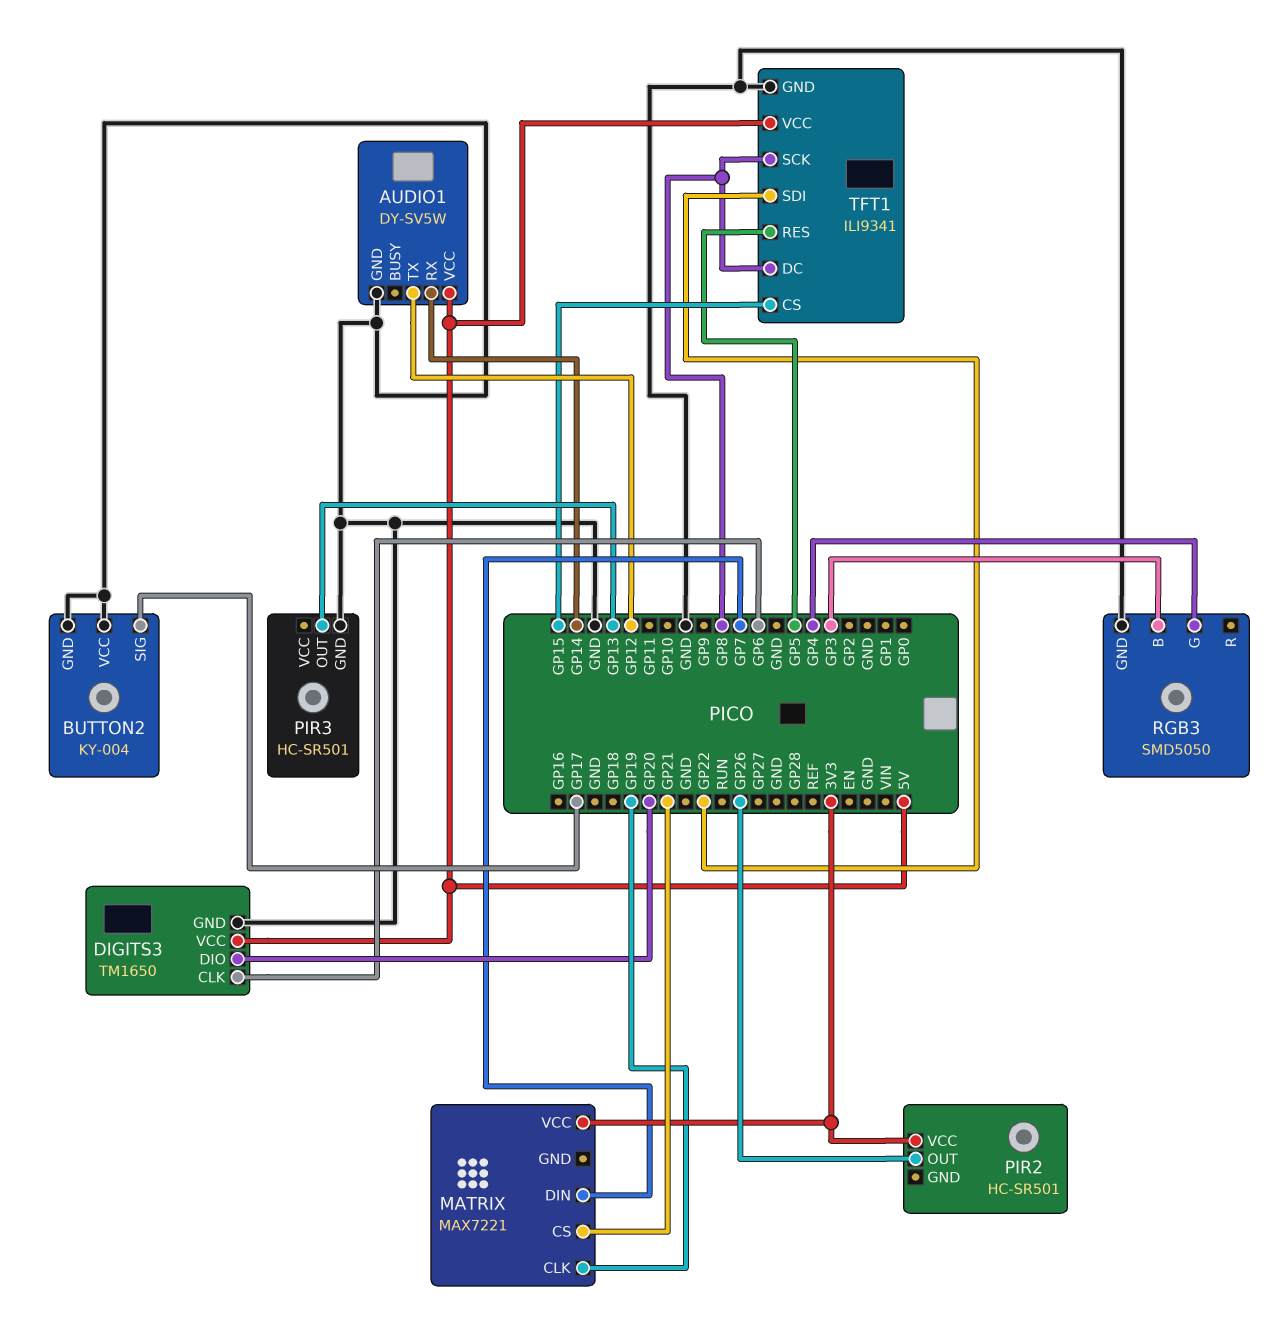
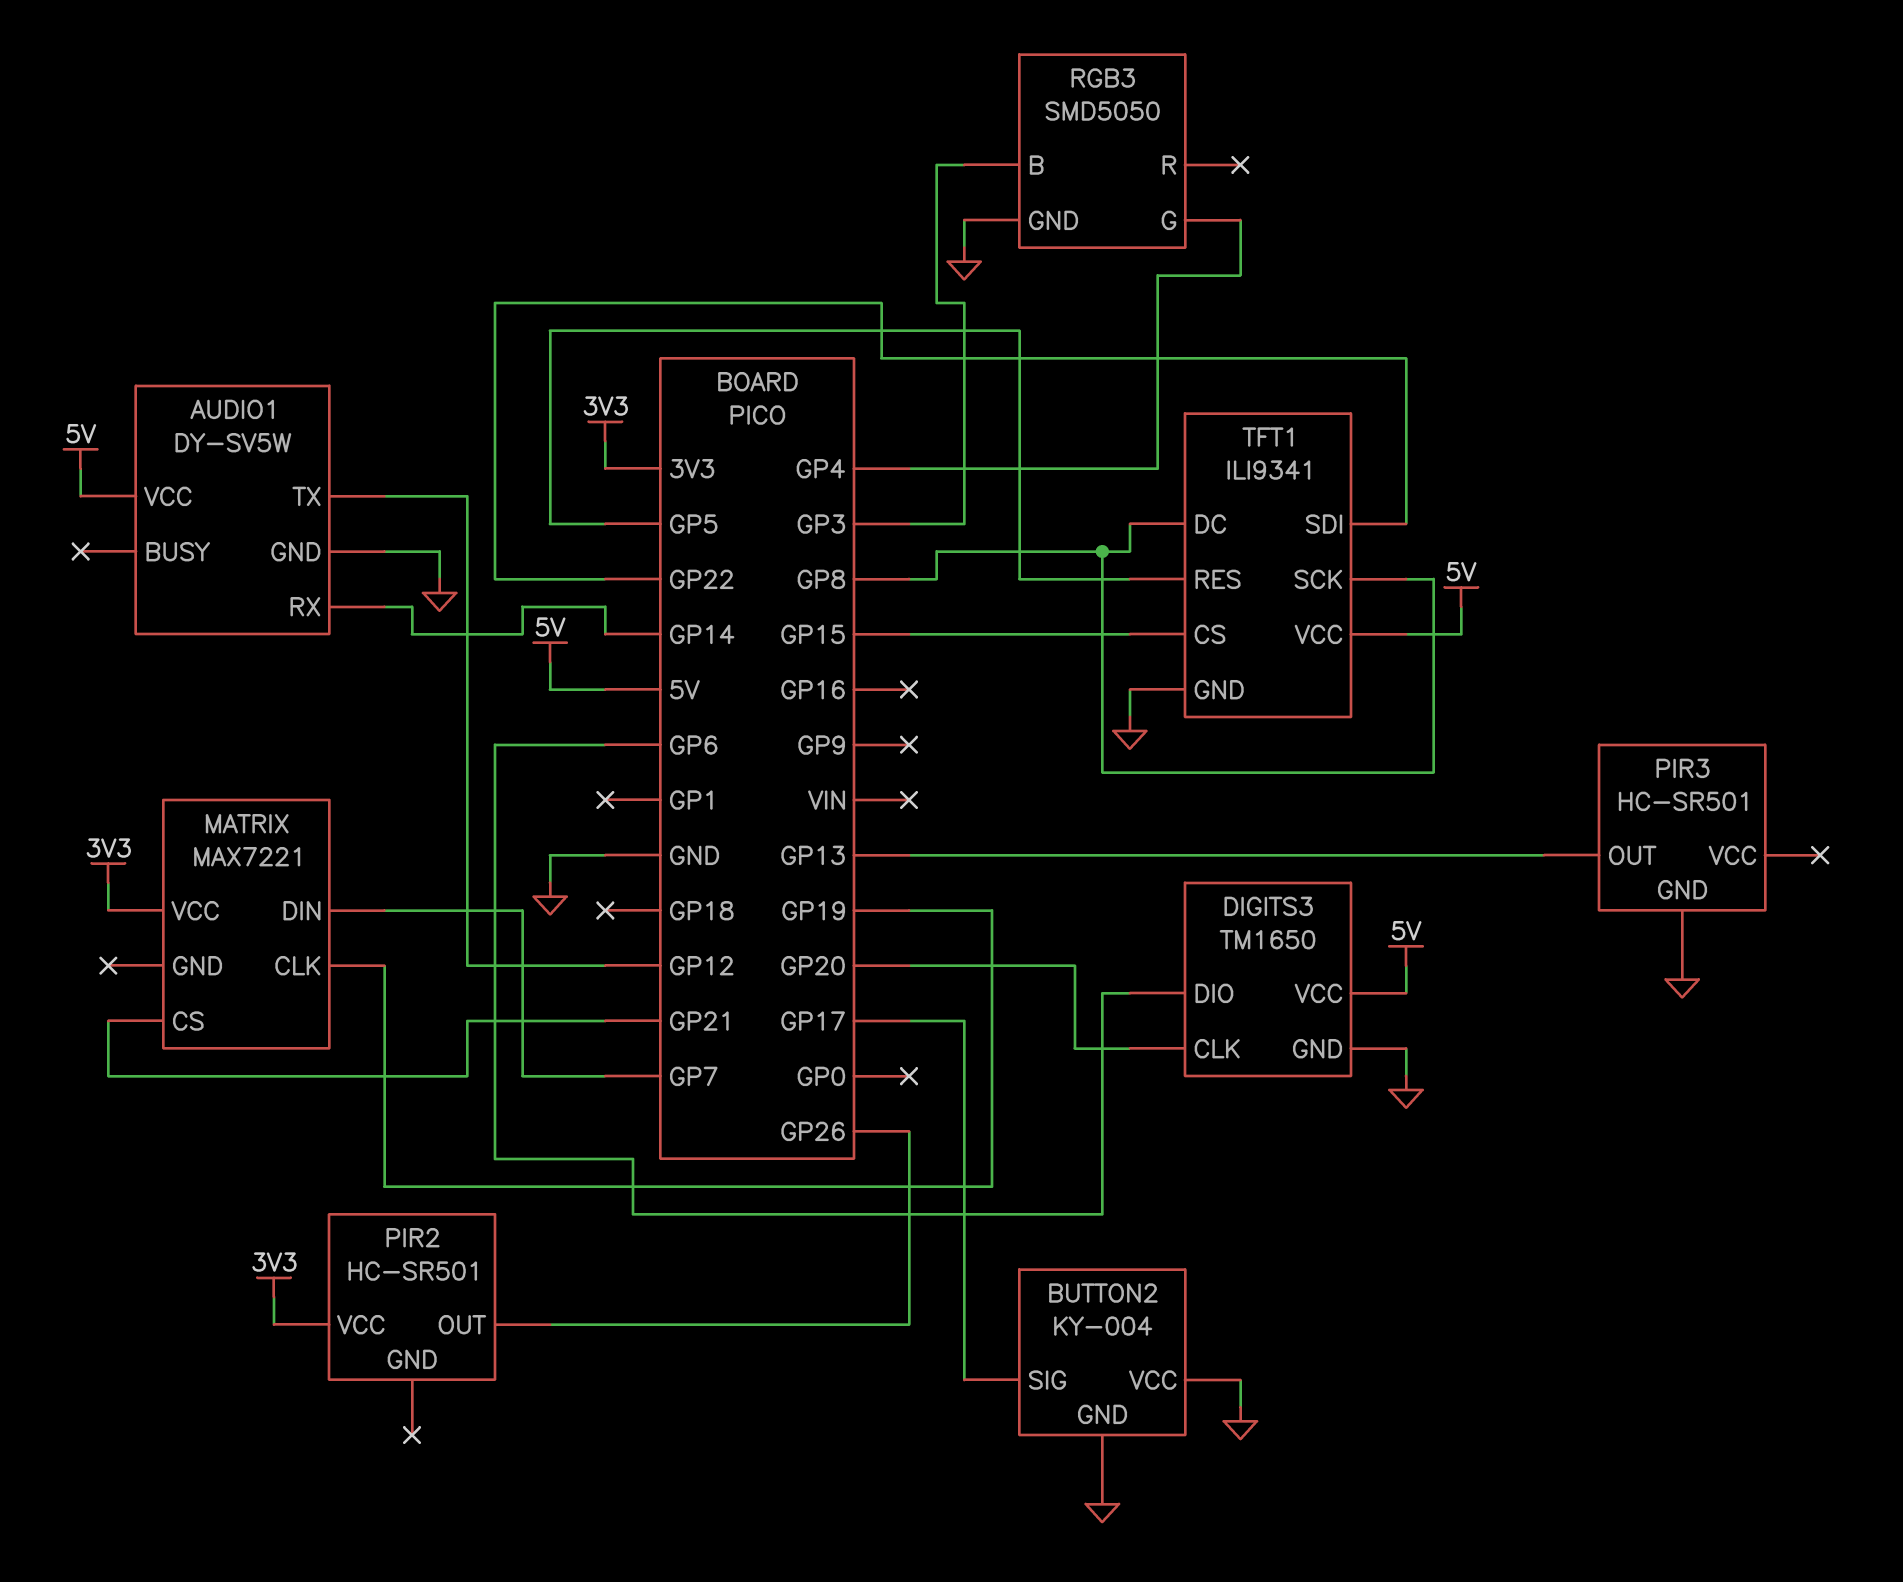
DIGITS3 pin CLK: GP6 -> GP20
DIGITS3 pin DIO: GP20 -> GP6

